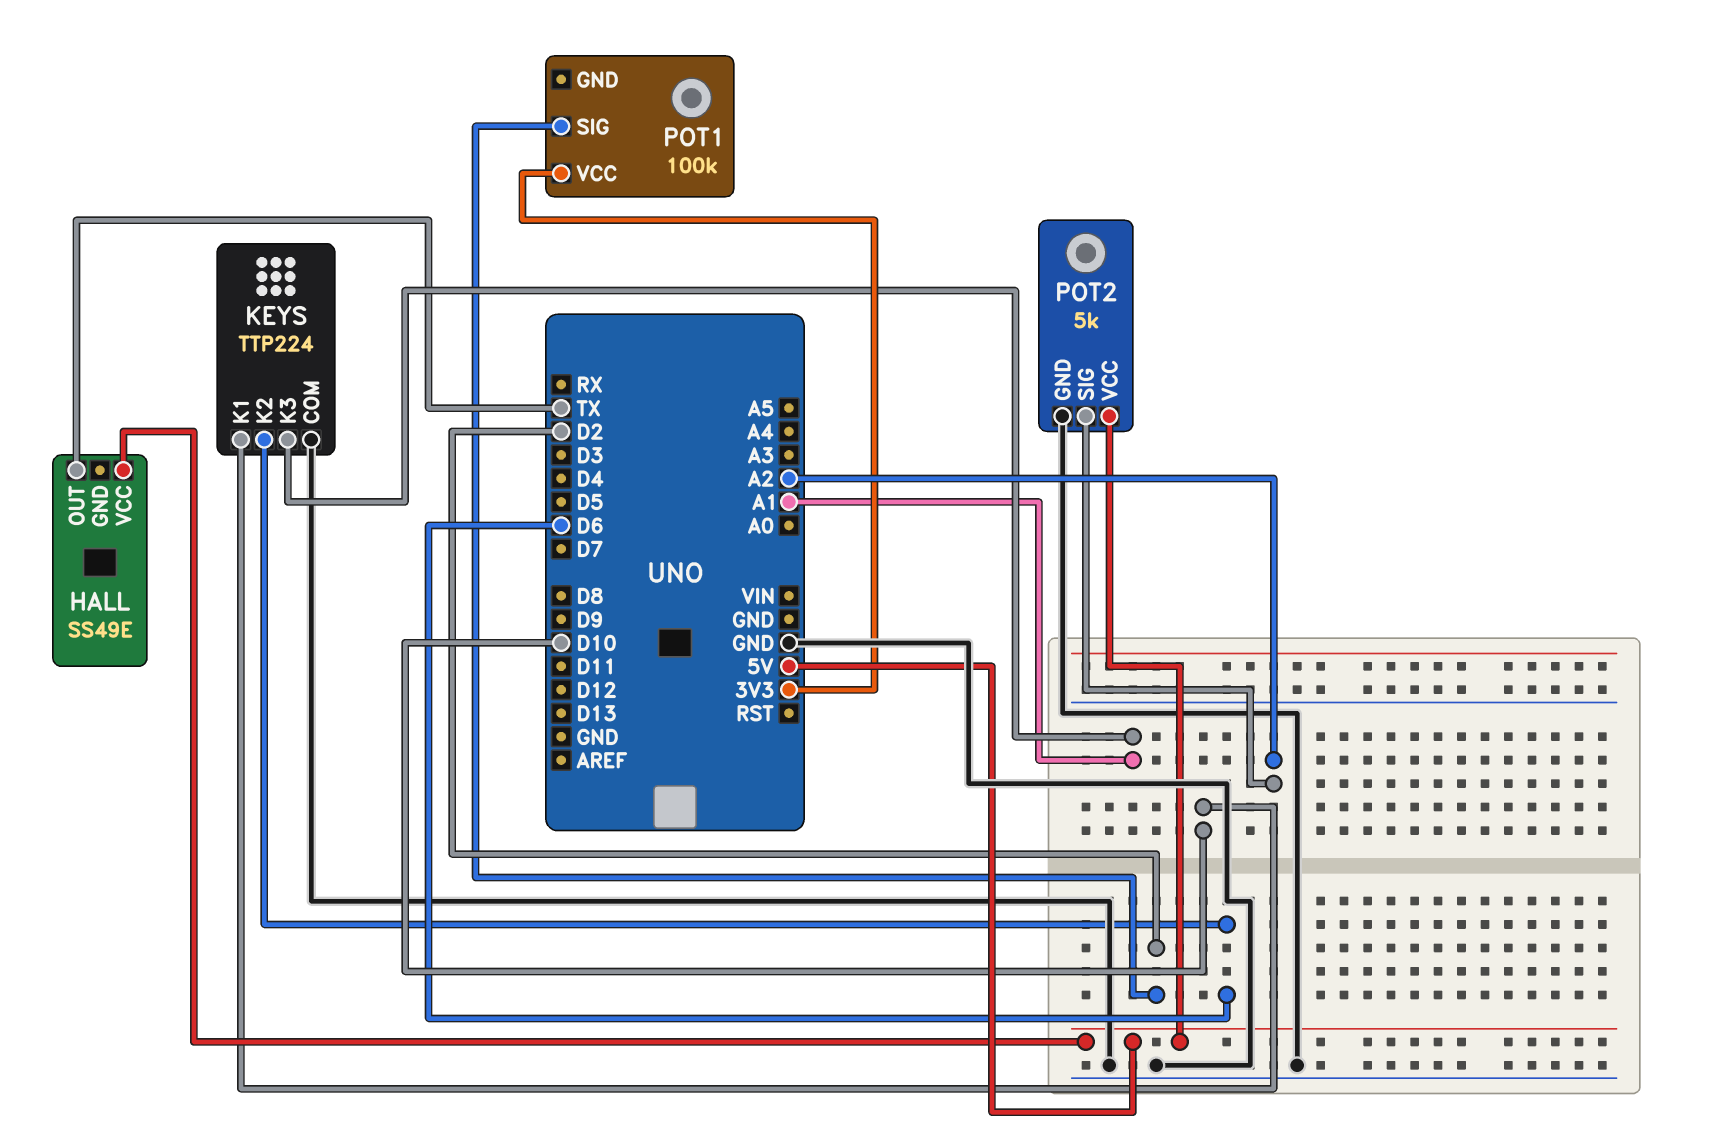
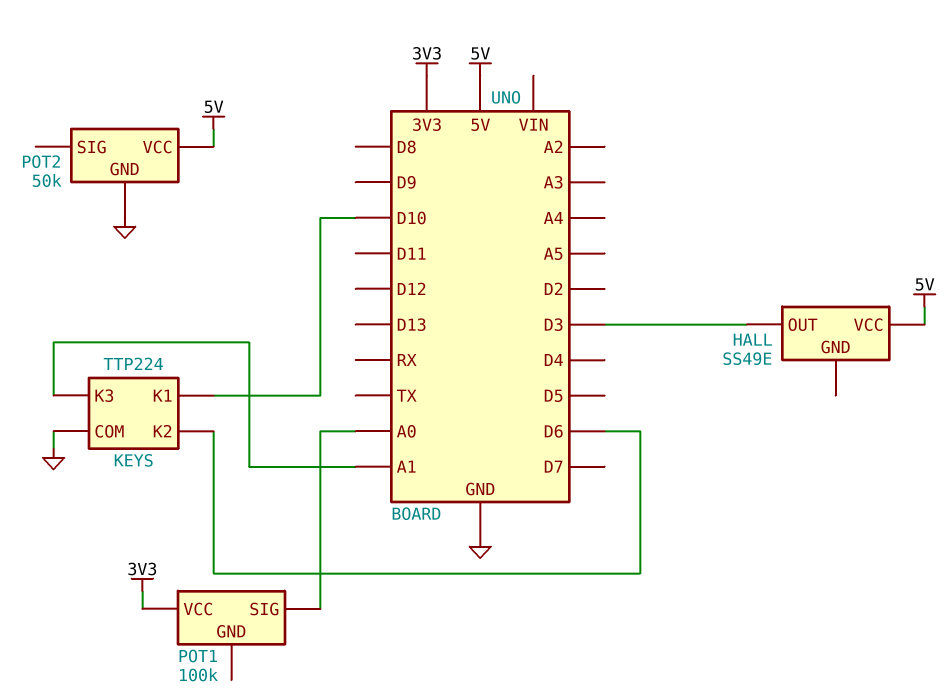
HALL pin OUT: TX -> D3
POT1 pin SIG: D2 -> A0
POT2: 5k -> 50k
POT2 pin SIG: A2 -> none

